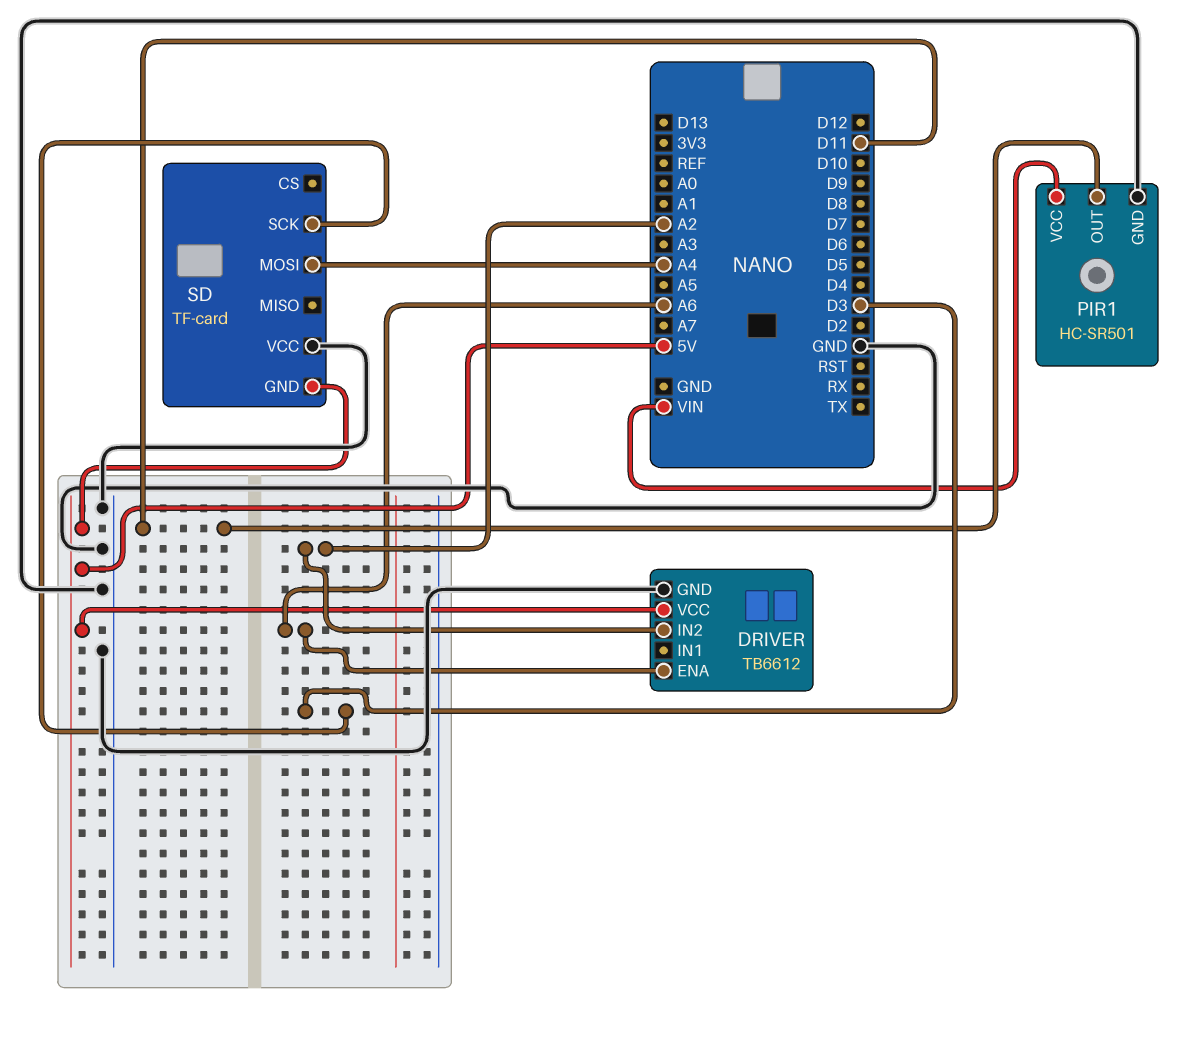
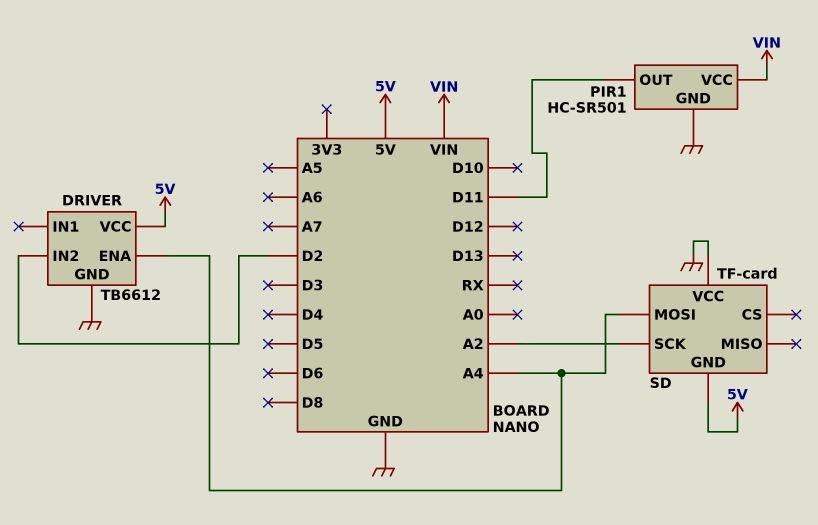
DRIVER pin ENA: A6 -> A4
DRIVER pin IN2: A2 -> D2
SD pin SCK: D3 -> A2

